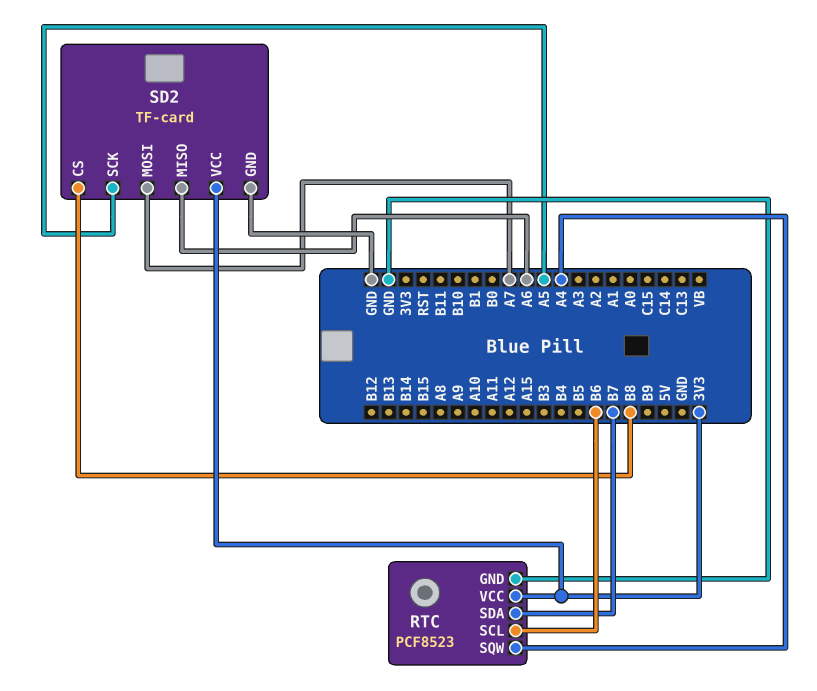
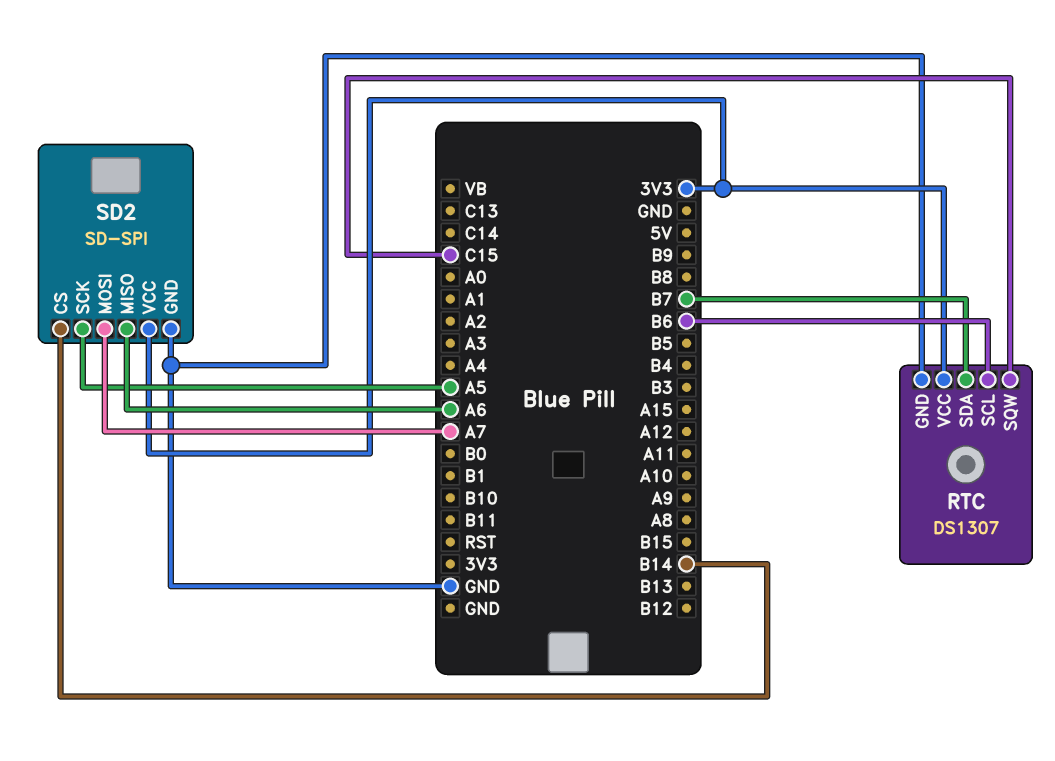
RTC: PCF8523 -> DS1307
RTC pin SQW: A4 -> C15
SD2: TF-card -> SD-SPI
SD2 pin CS: B8 -> B14

